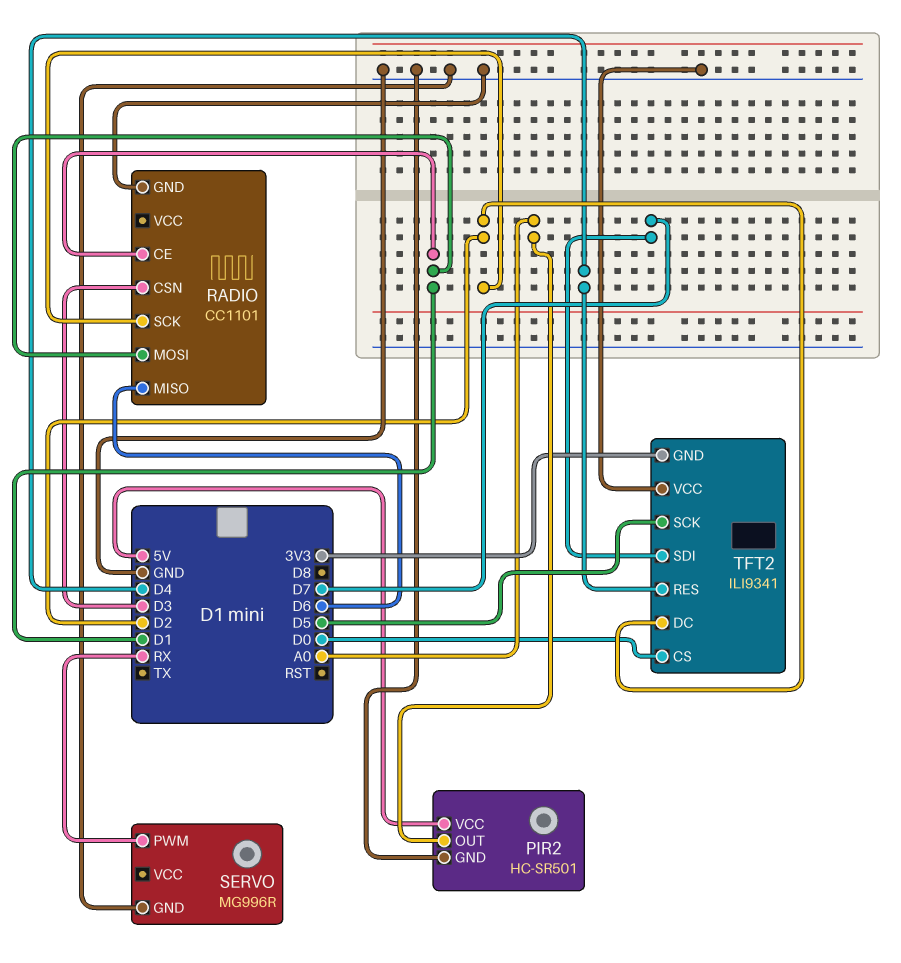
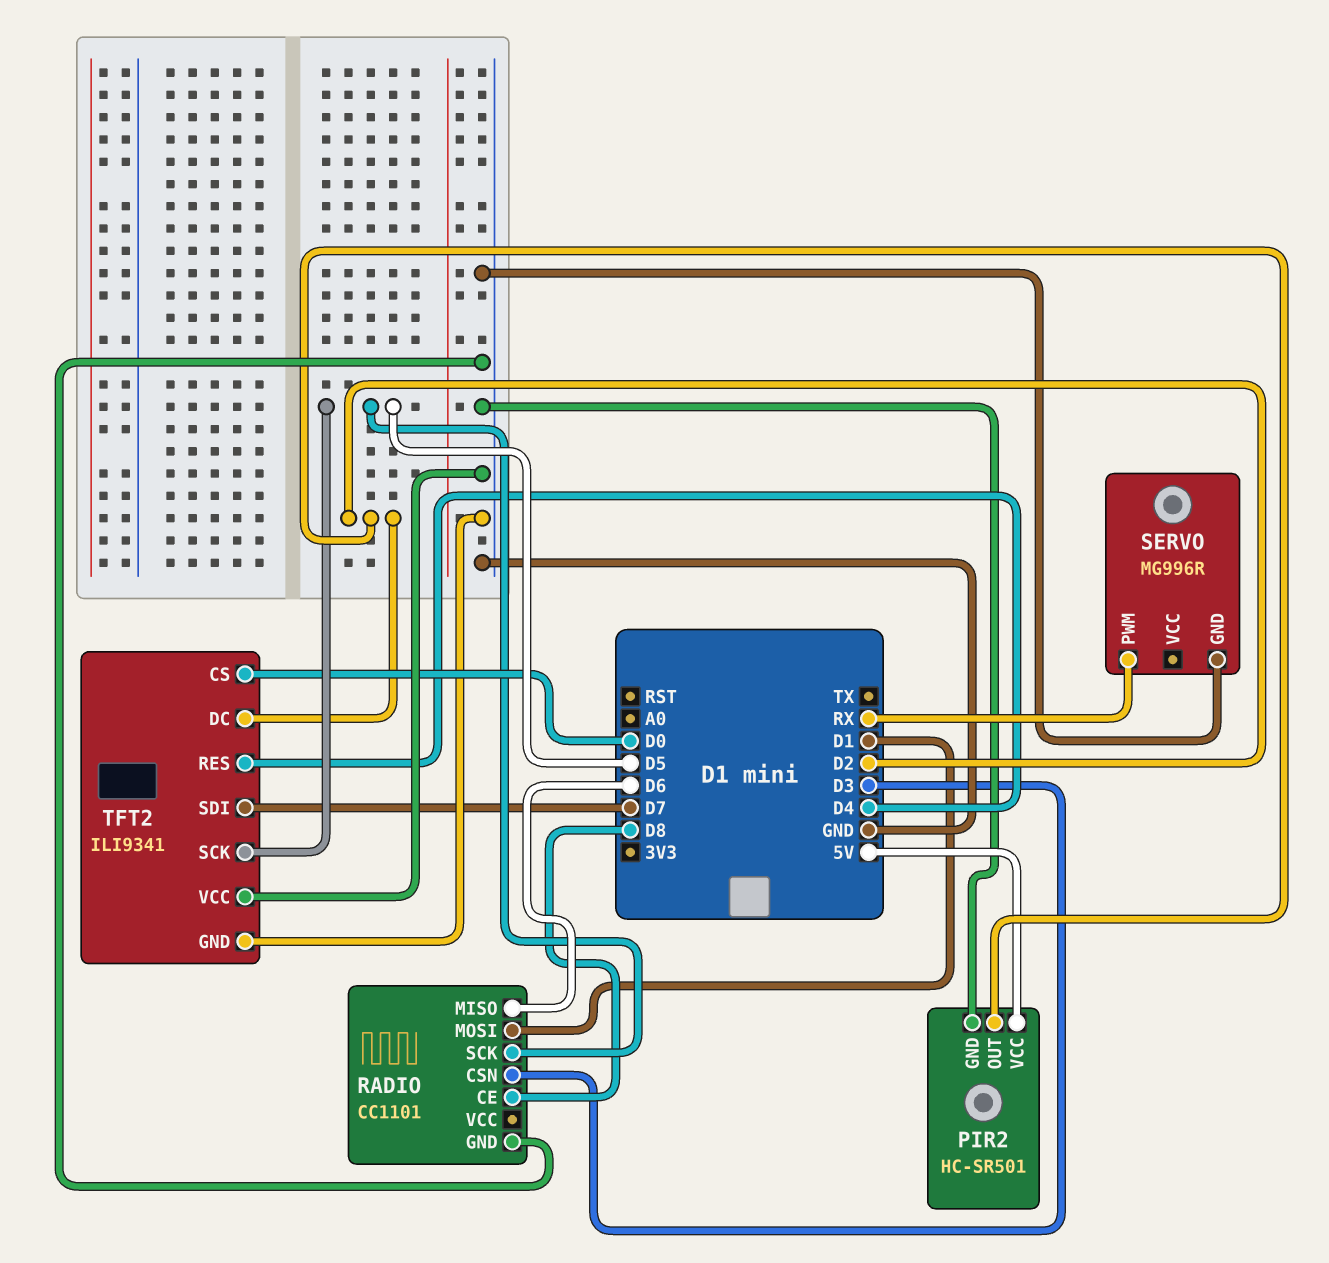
PIR2 pin OUT: A0 -> D2
RADIO pin CE: D1 -> D8
RADIO pin SCK: D2 -> D5
TFT2 pin GND: 3V3 -> GND

